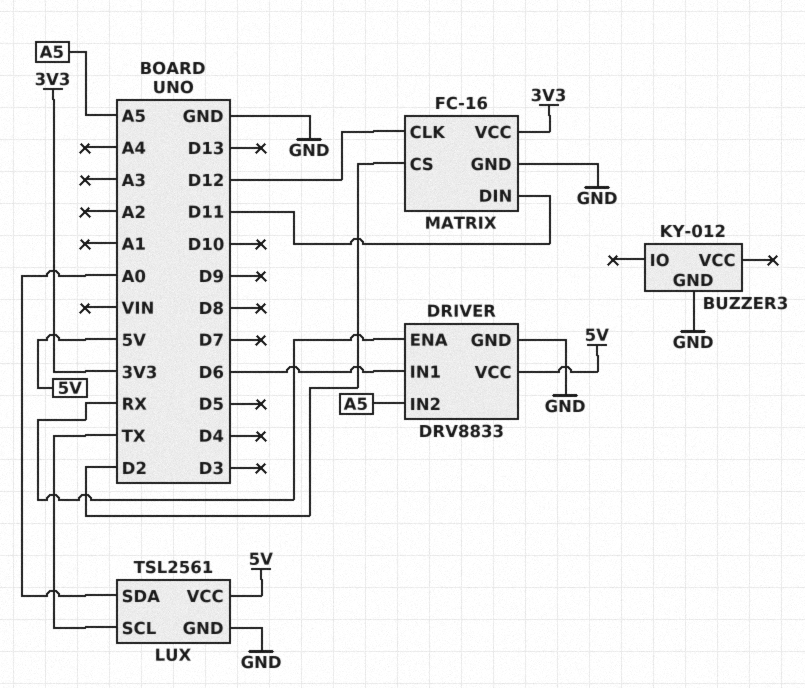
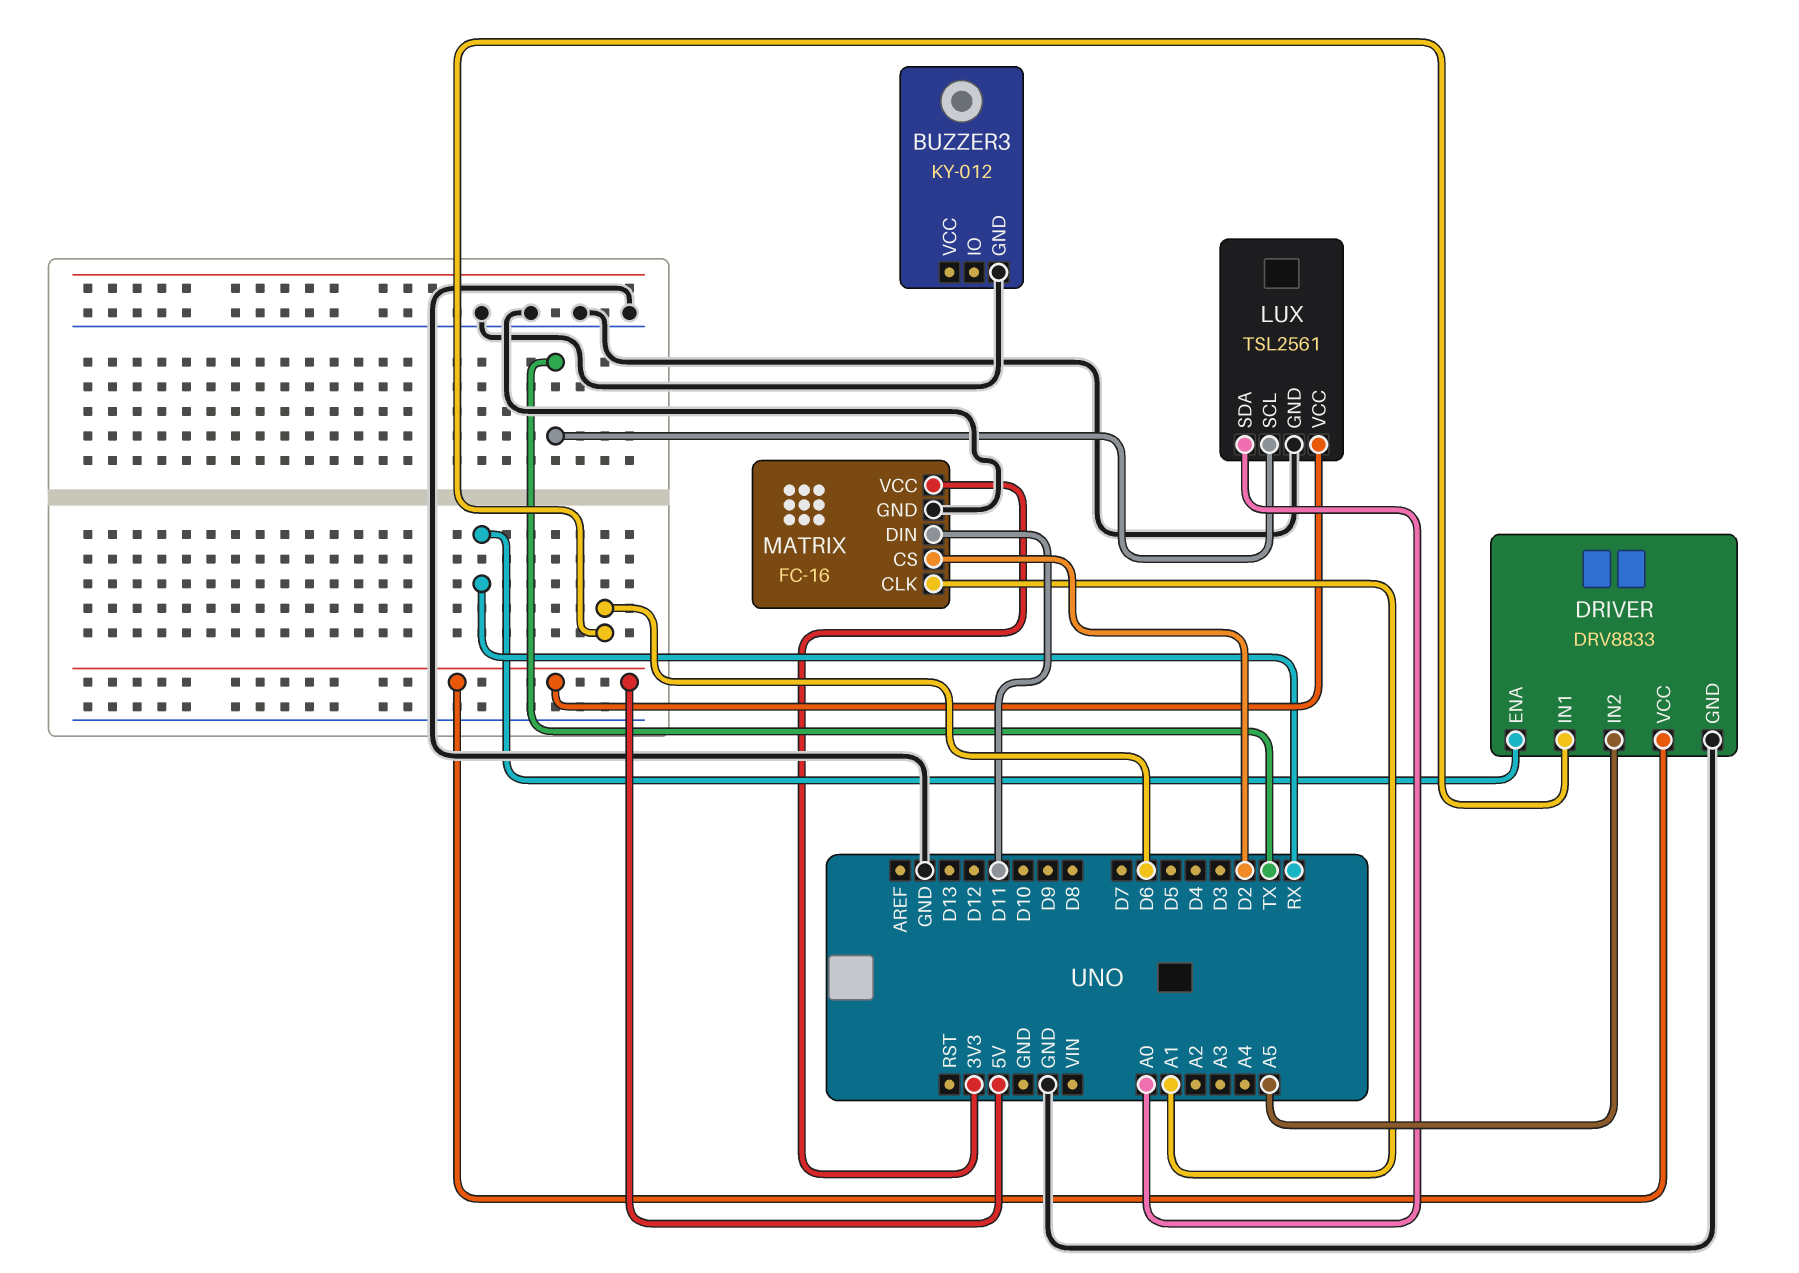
MATRIX pin CLK: D12 -> A1

